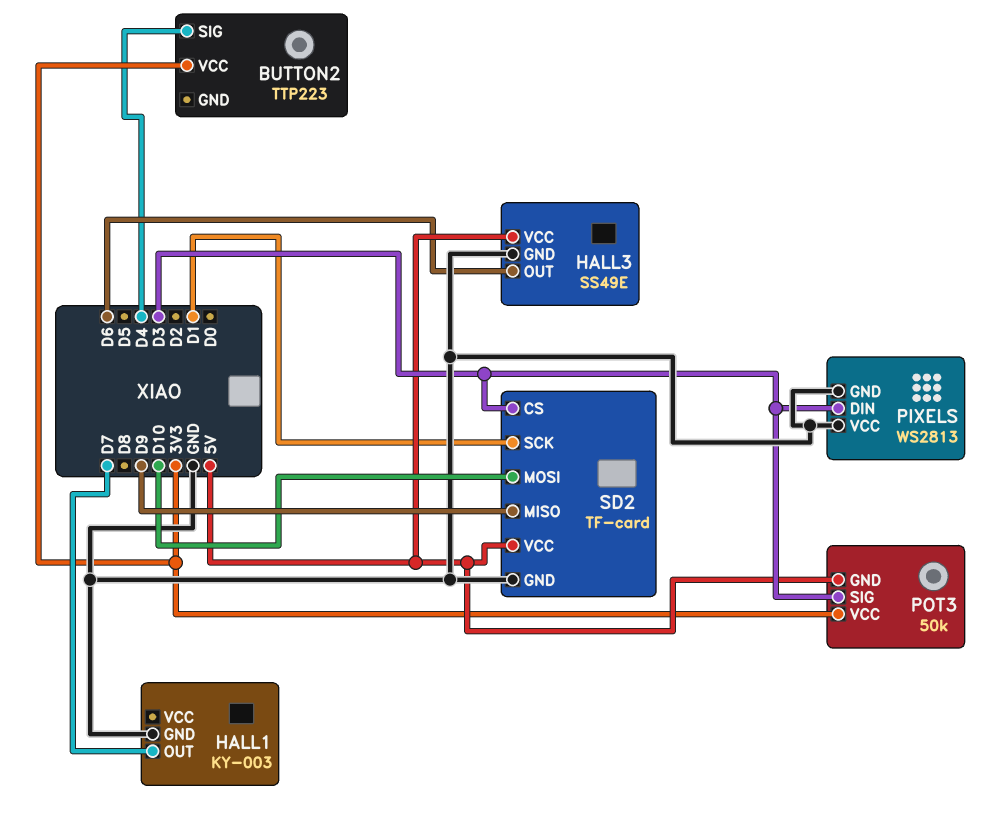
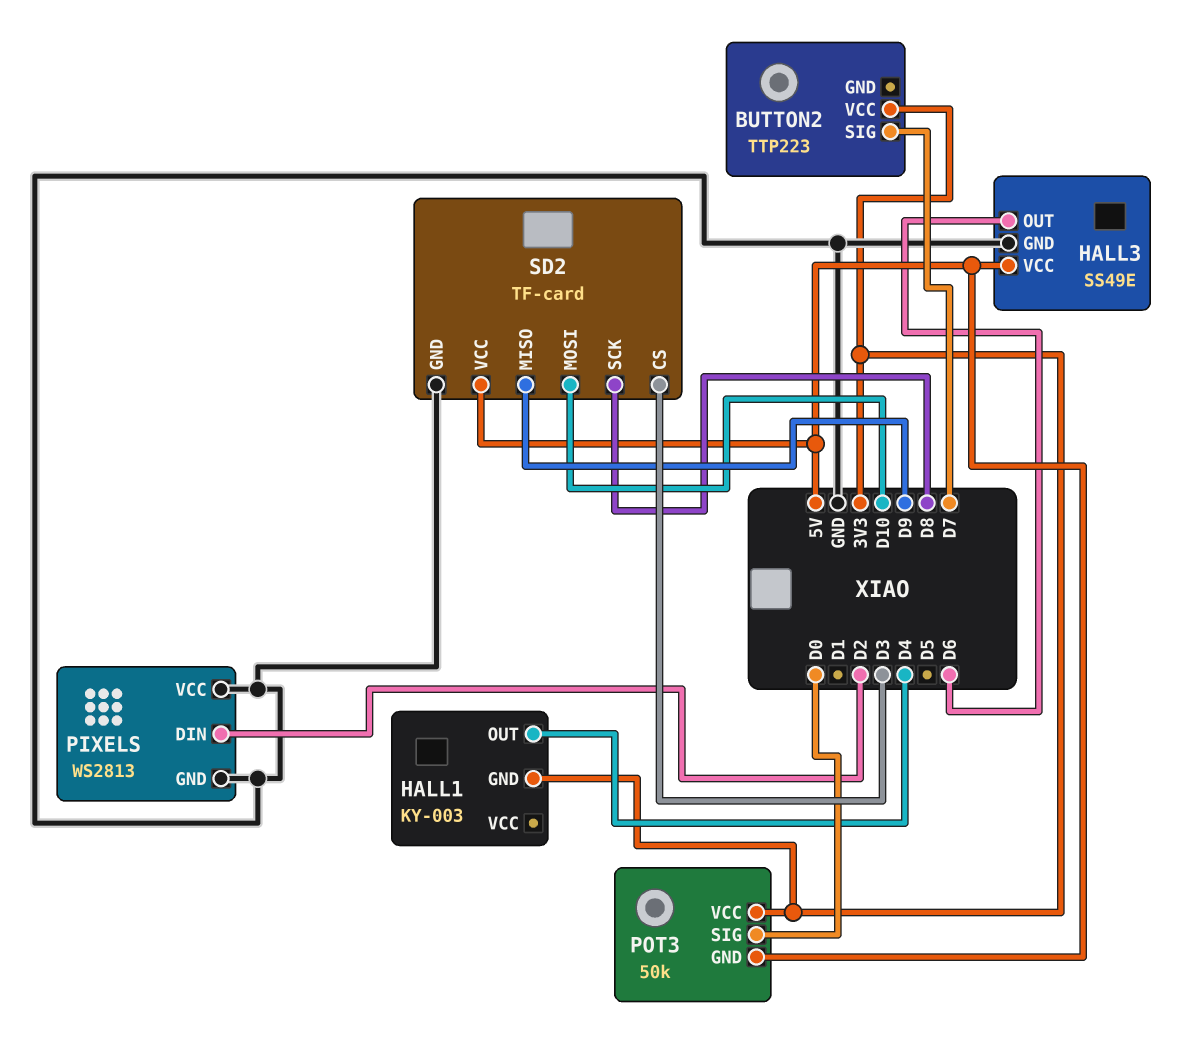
BUTTON2 pin SIG: D4 -> D7
HALL1 pin GND: GND -> 3V3
HALL1 pin OUT: D7 -> D4
PIXELS pin DIN: D3 -> D2
POT3 pin SIG: D3 -> D0
SD2 pin SCK: D1 -> D8

